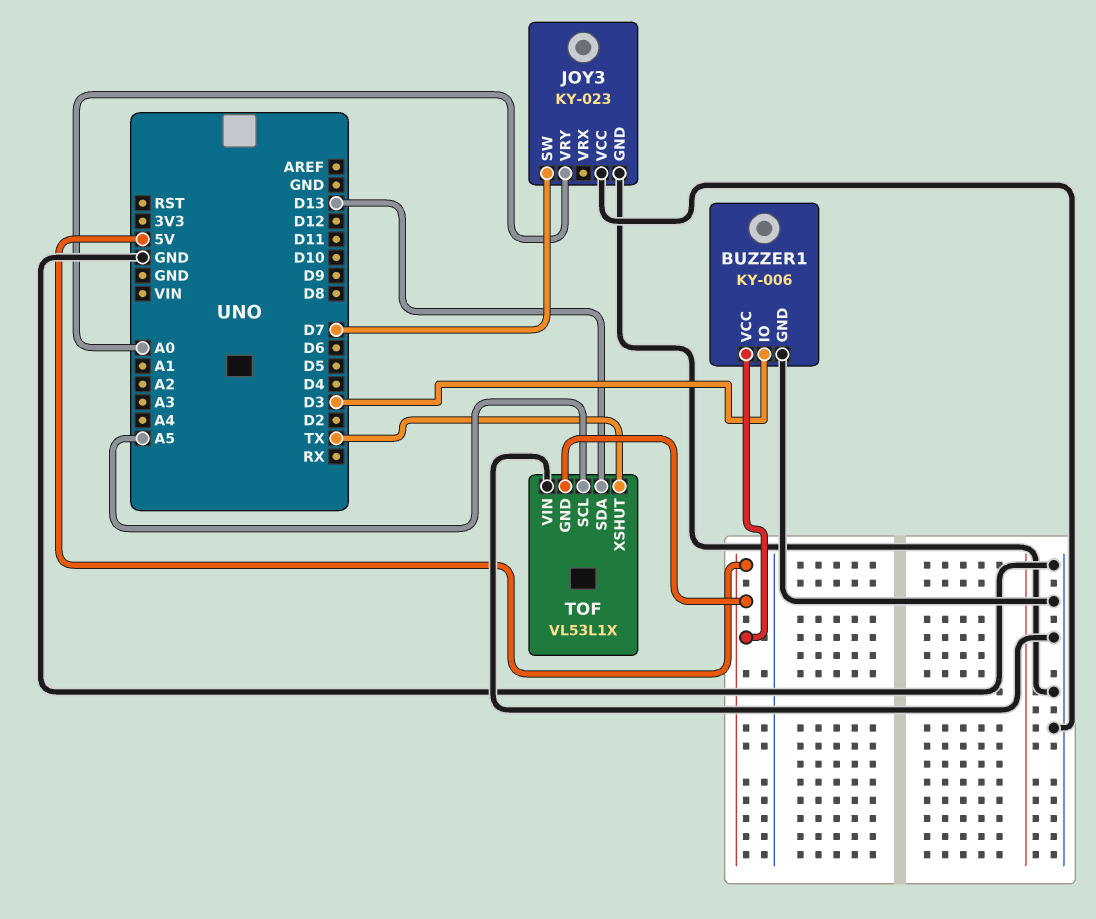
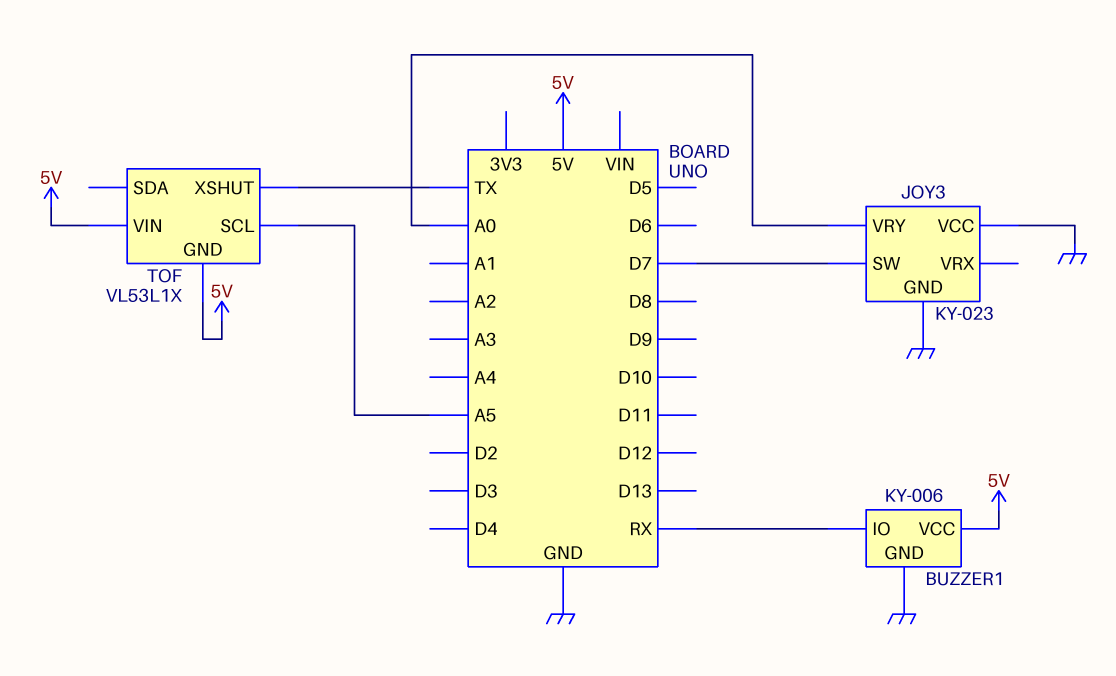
BUZZER1 pin IO: D3 -> RX
TOF pin SDA: D13 -> none
TOF pin VIN: GND -> 5V

